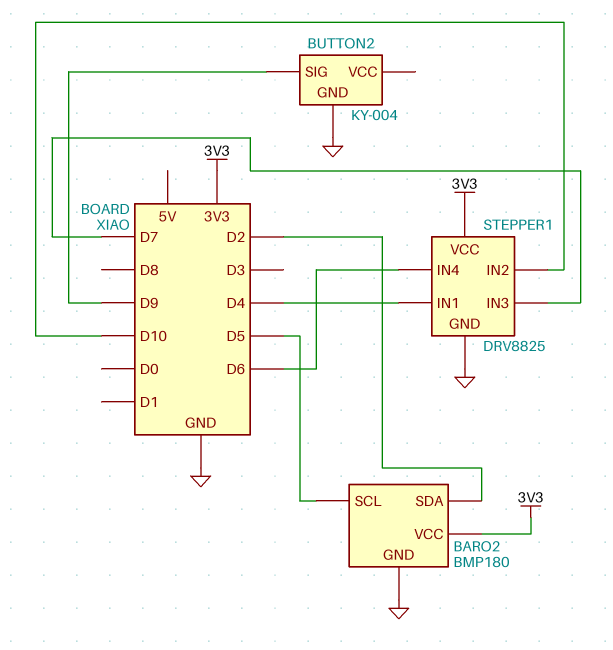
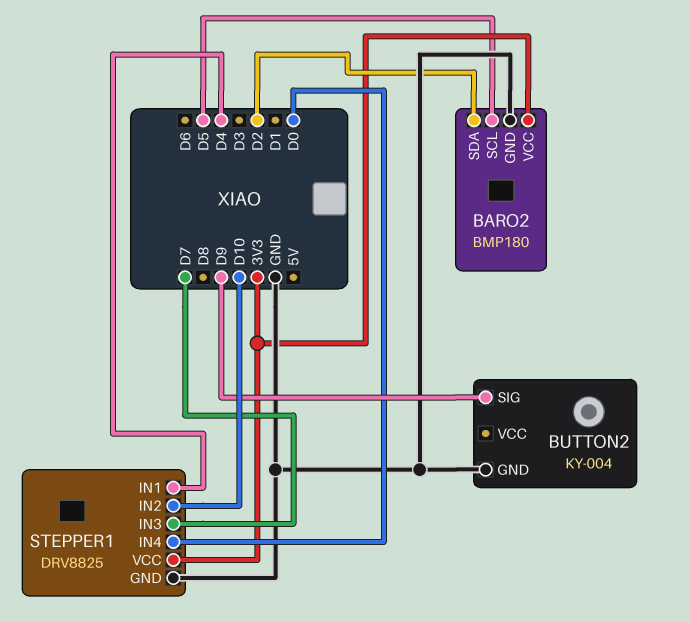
STEPPER1 pin IN4: D6 -> D0

